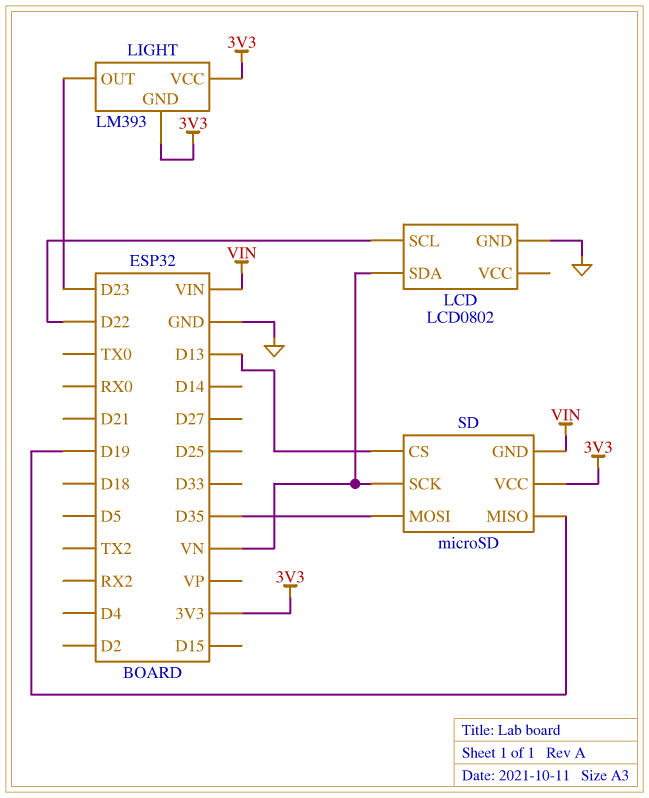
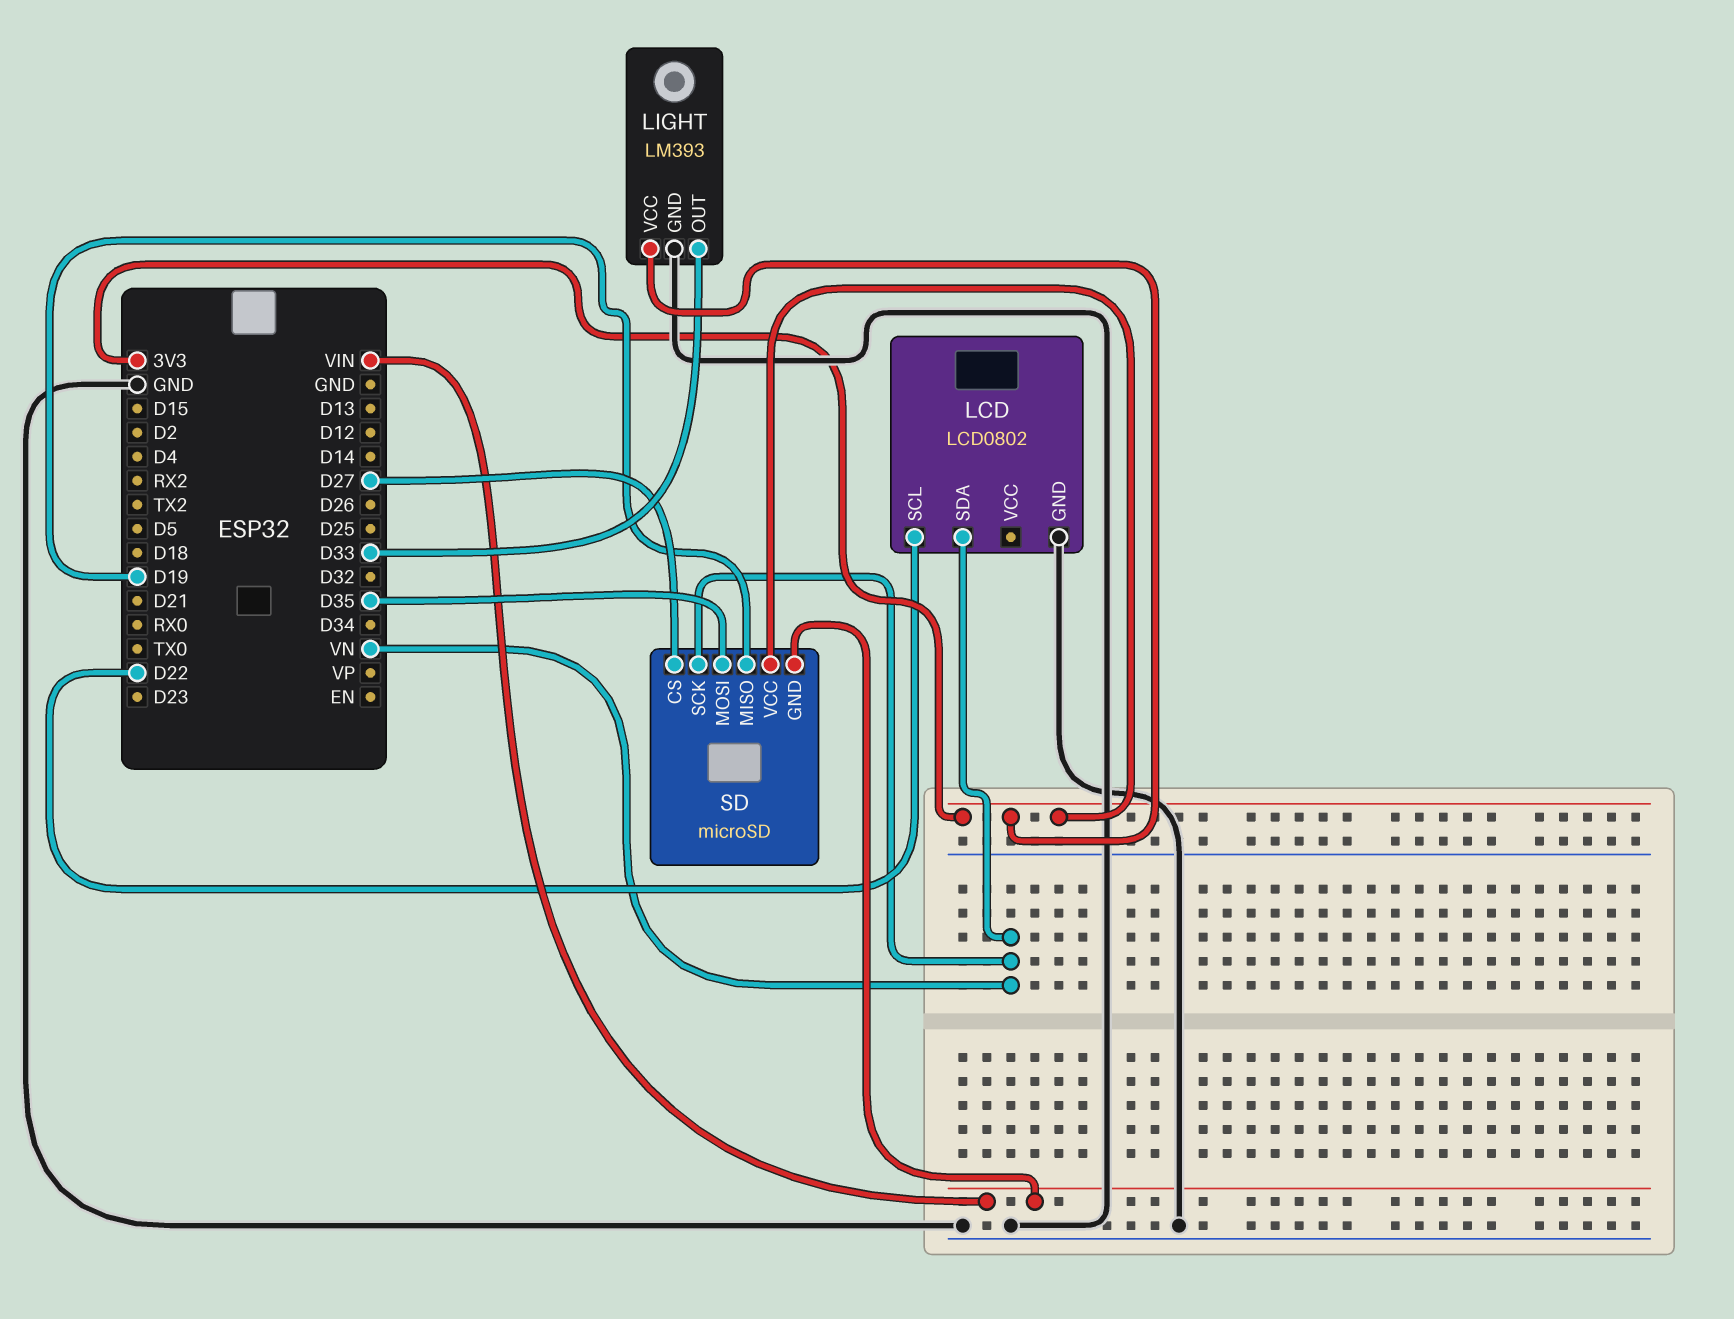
LIGHT pin GND: 3V3 -> GND
LIGHT pin OUT: D23 -> D33
SD pin CS: D13 -> D27

